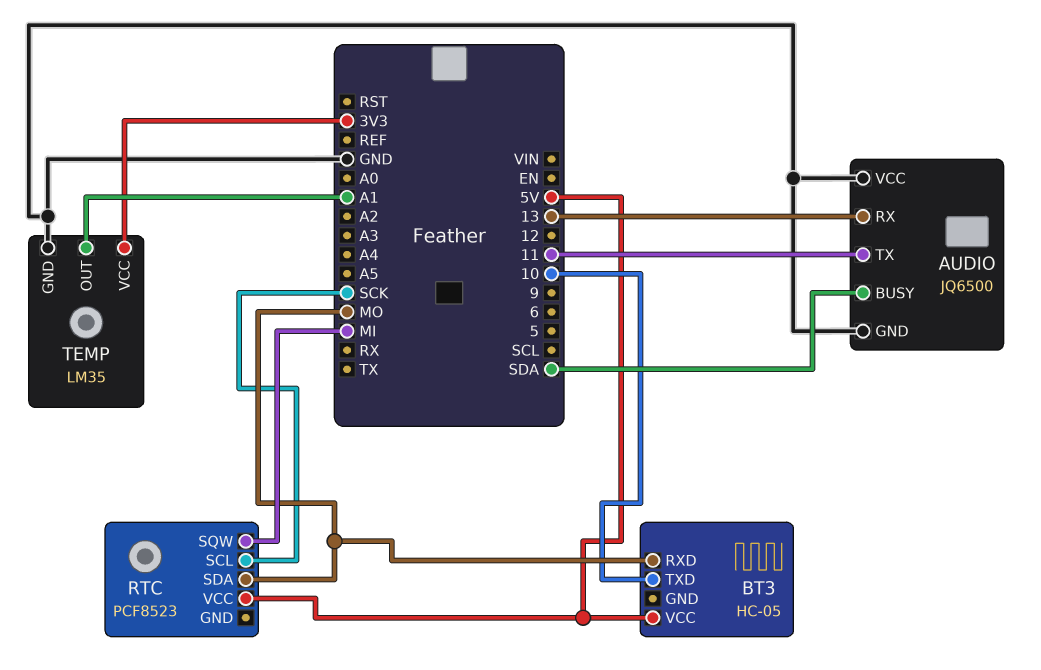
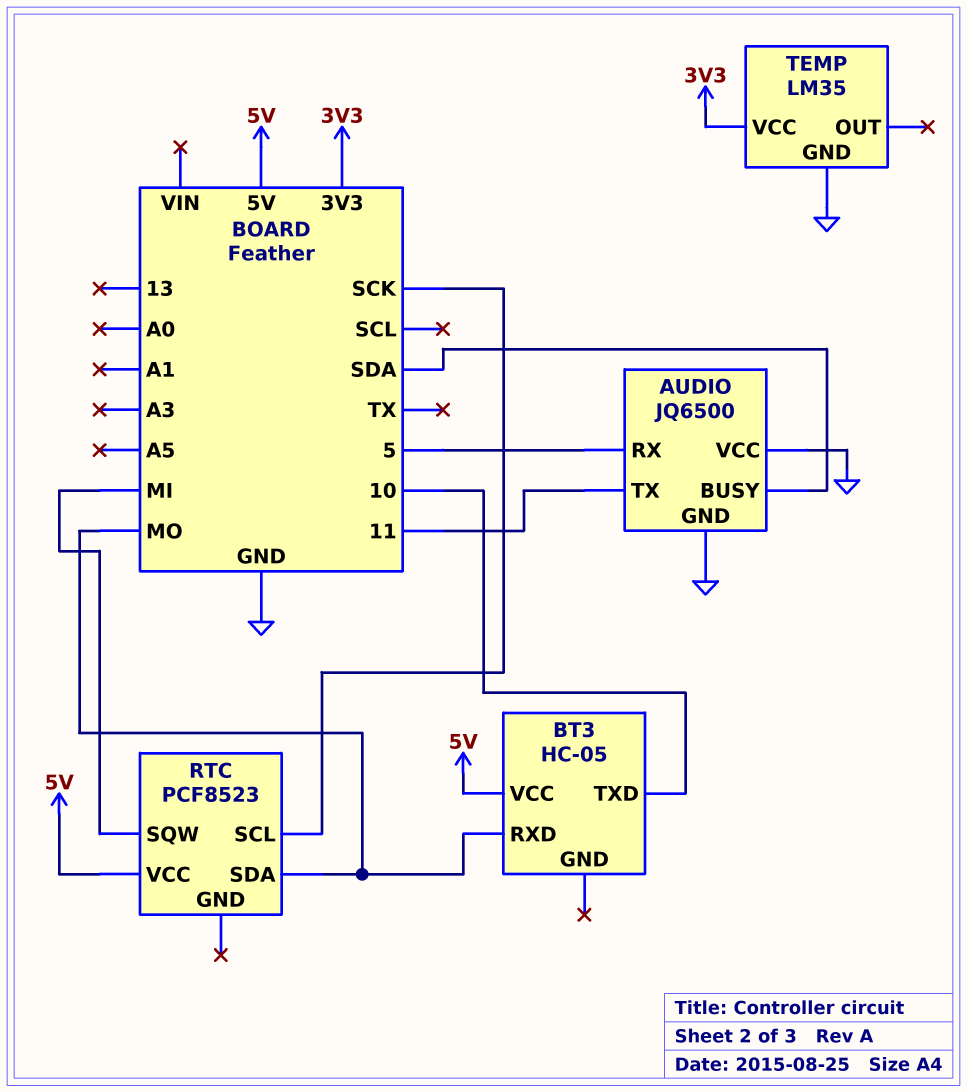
AUDIO pin RX: 13 -> 5
TEMP pin OUT: A1 -> none

